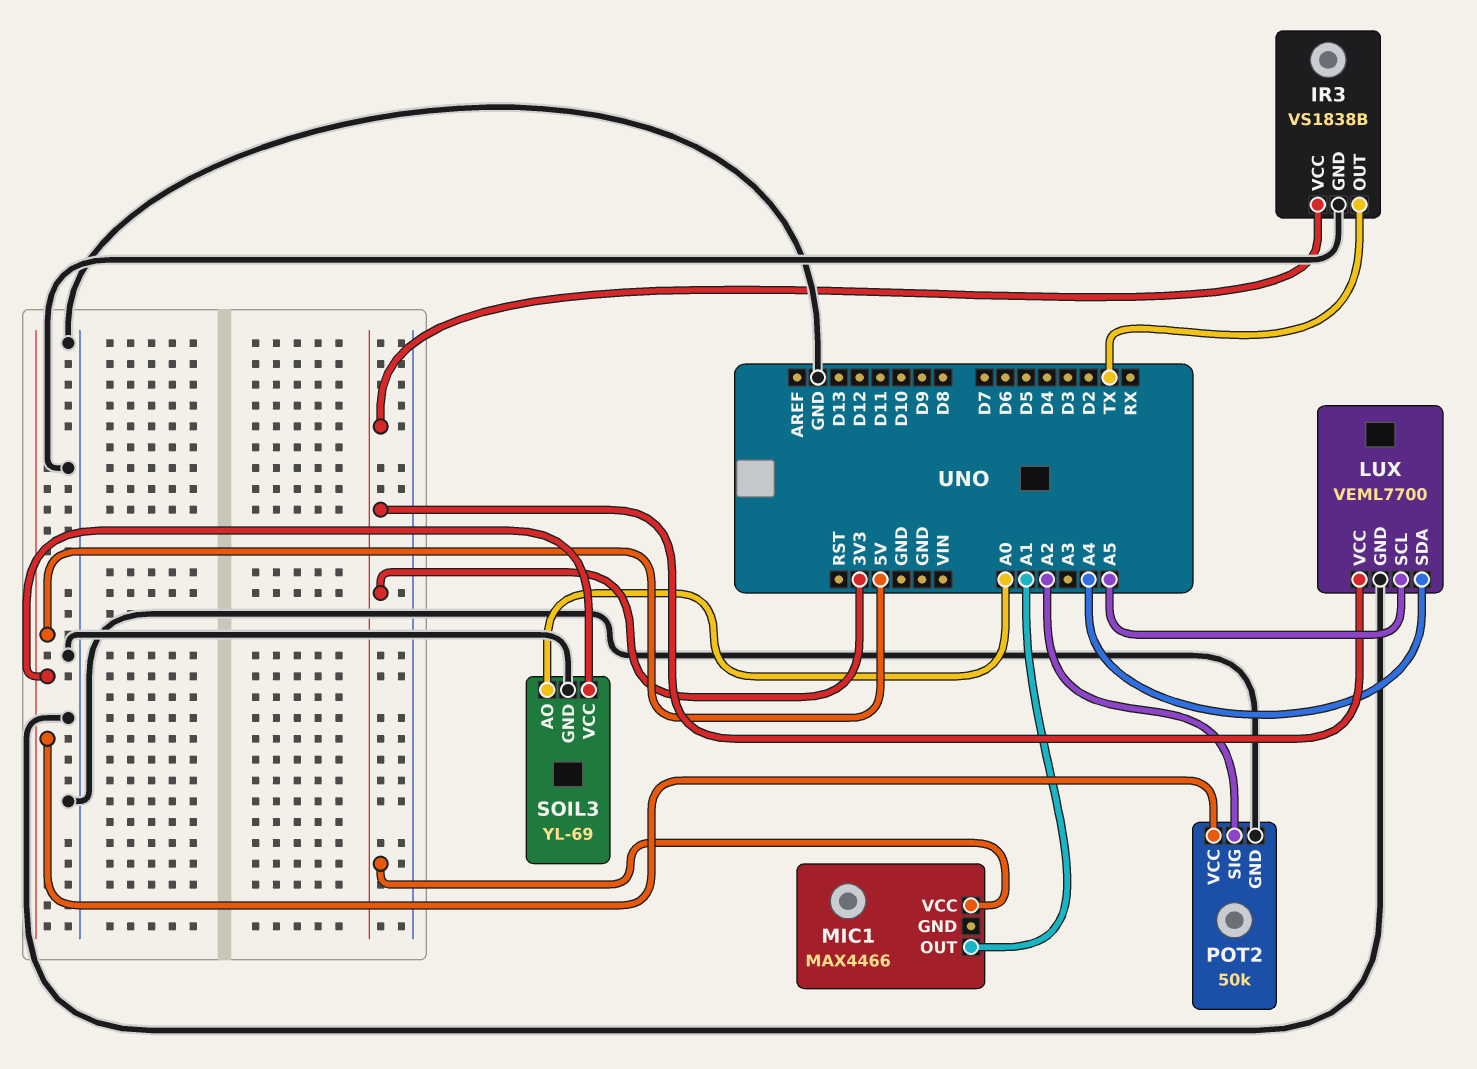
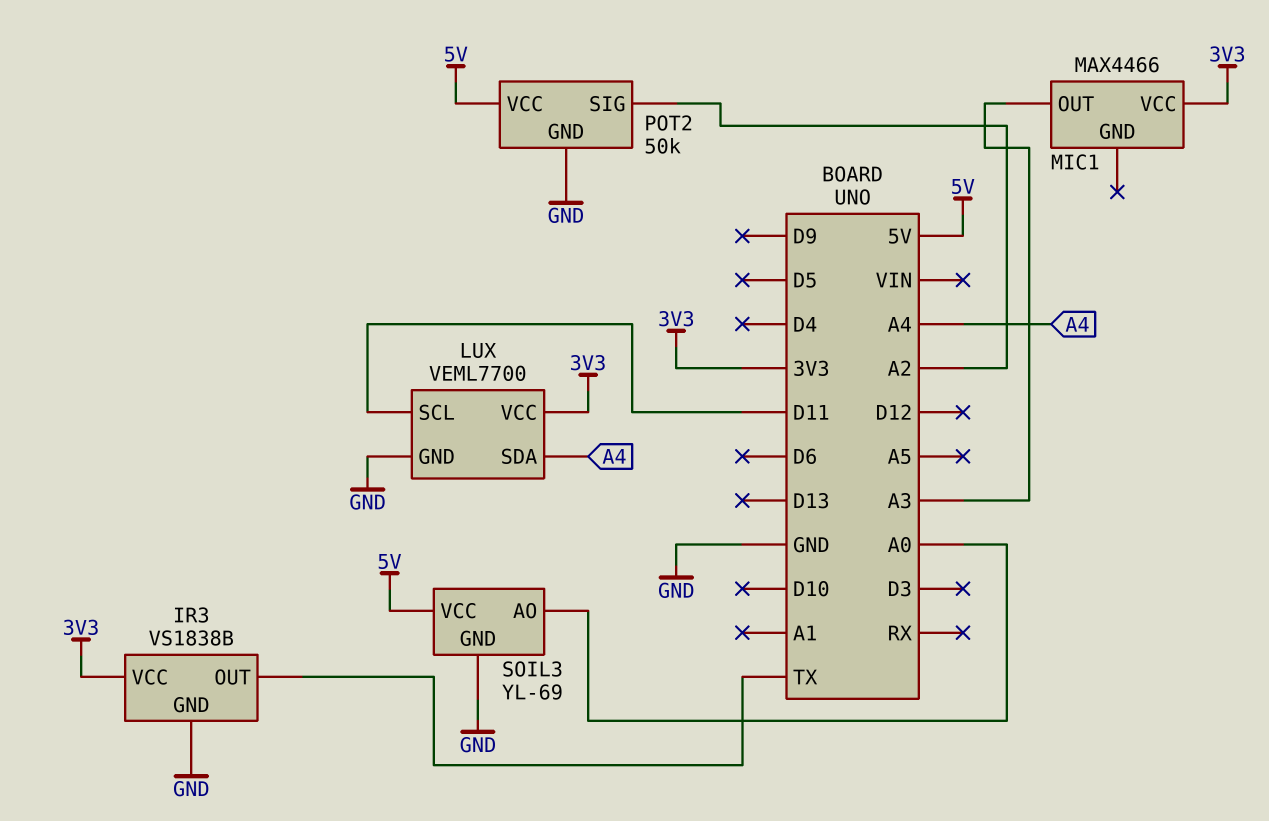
LUX pin SCL: A5 -> D11
MIC1 pin OUT: A1 -> A3

